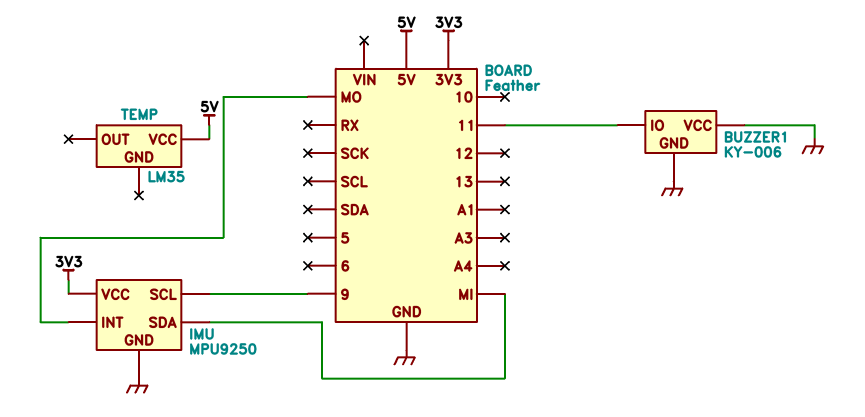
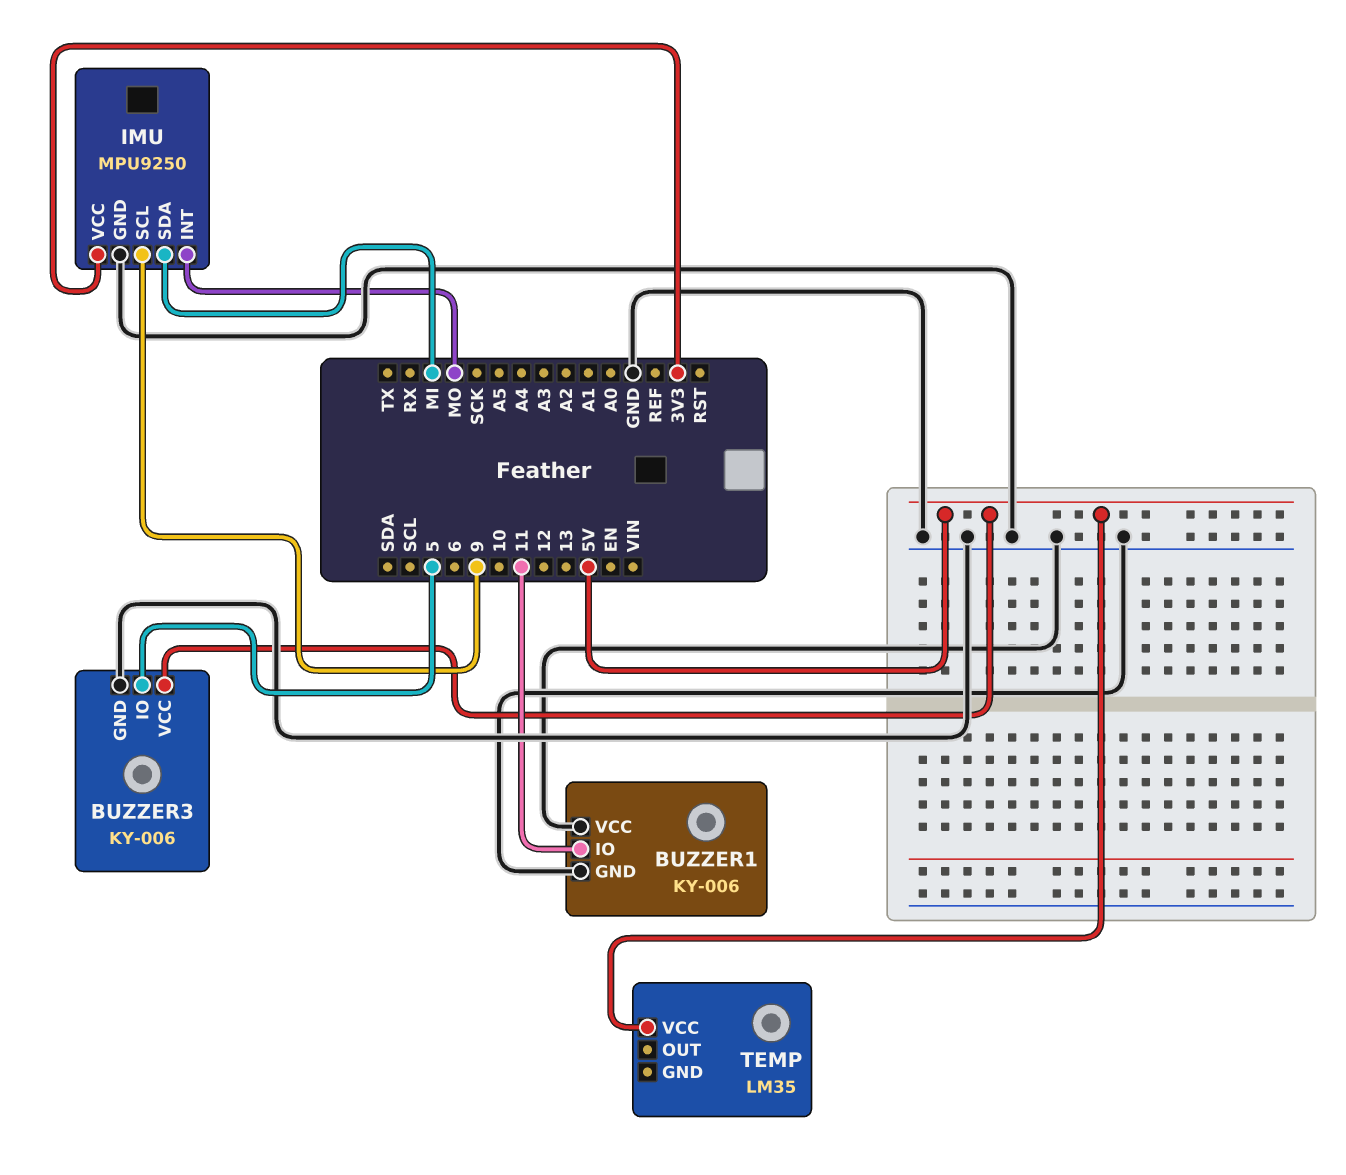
BUZZER3: none -> KY-006
BUZZER3 pin GND: none -> GND
BUZZER3 pin IO: none -> 5
BUZZER3 pin VCC: none -> 5V

